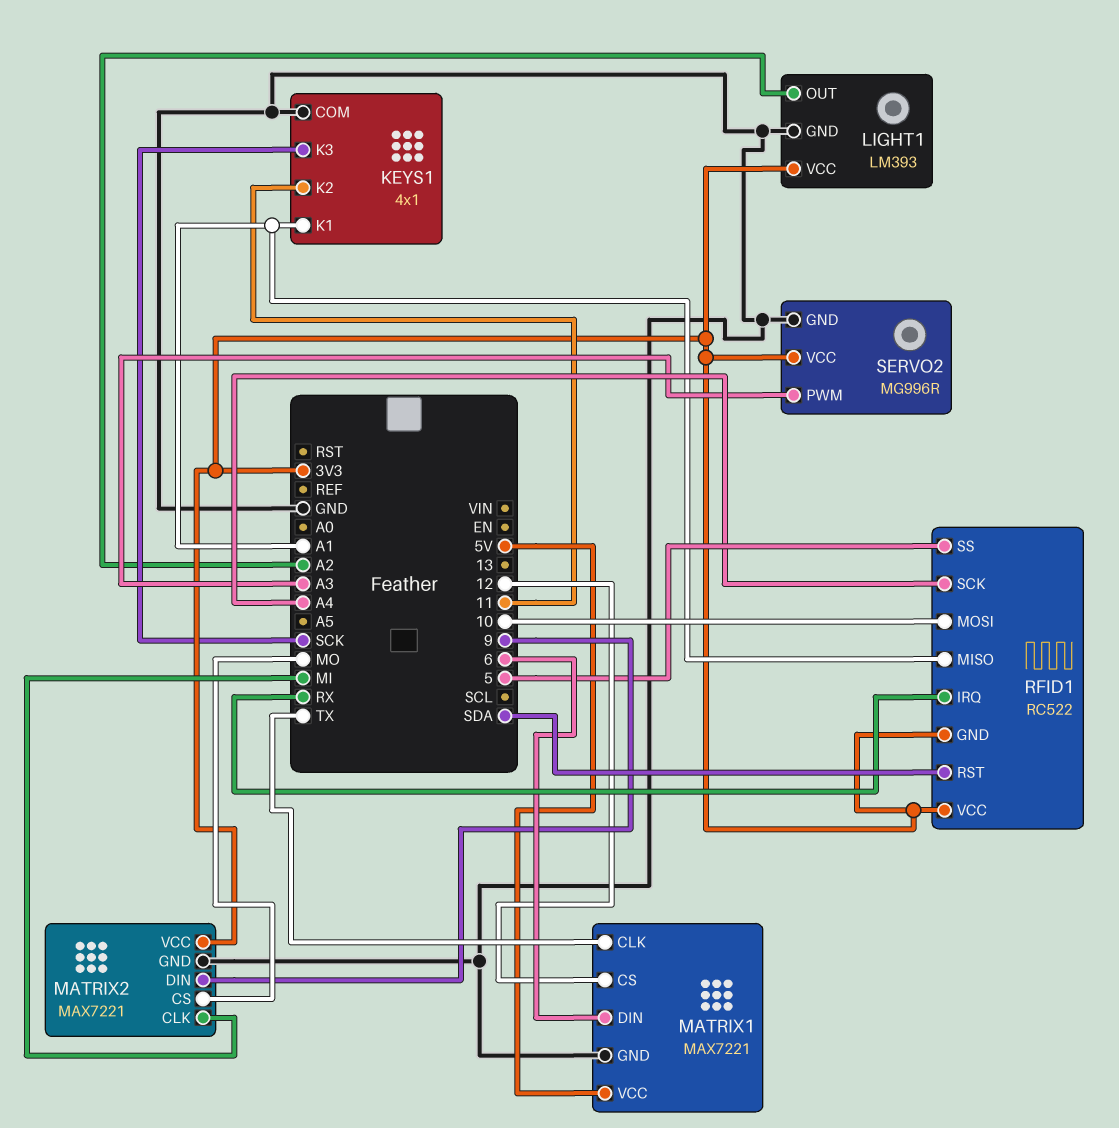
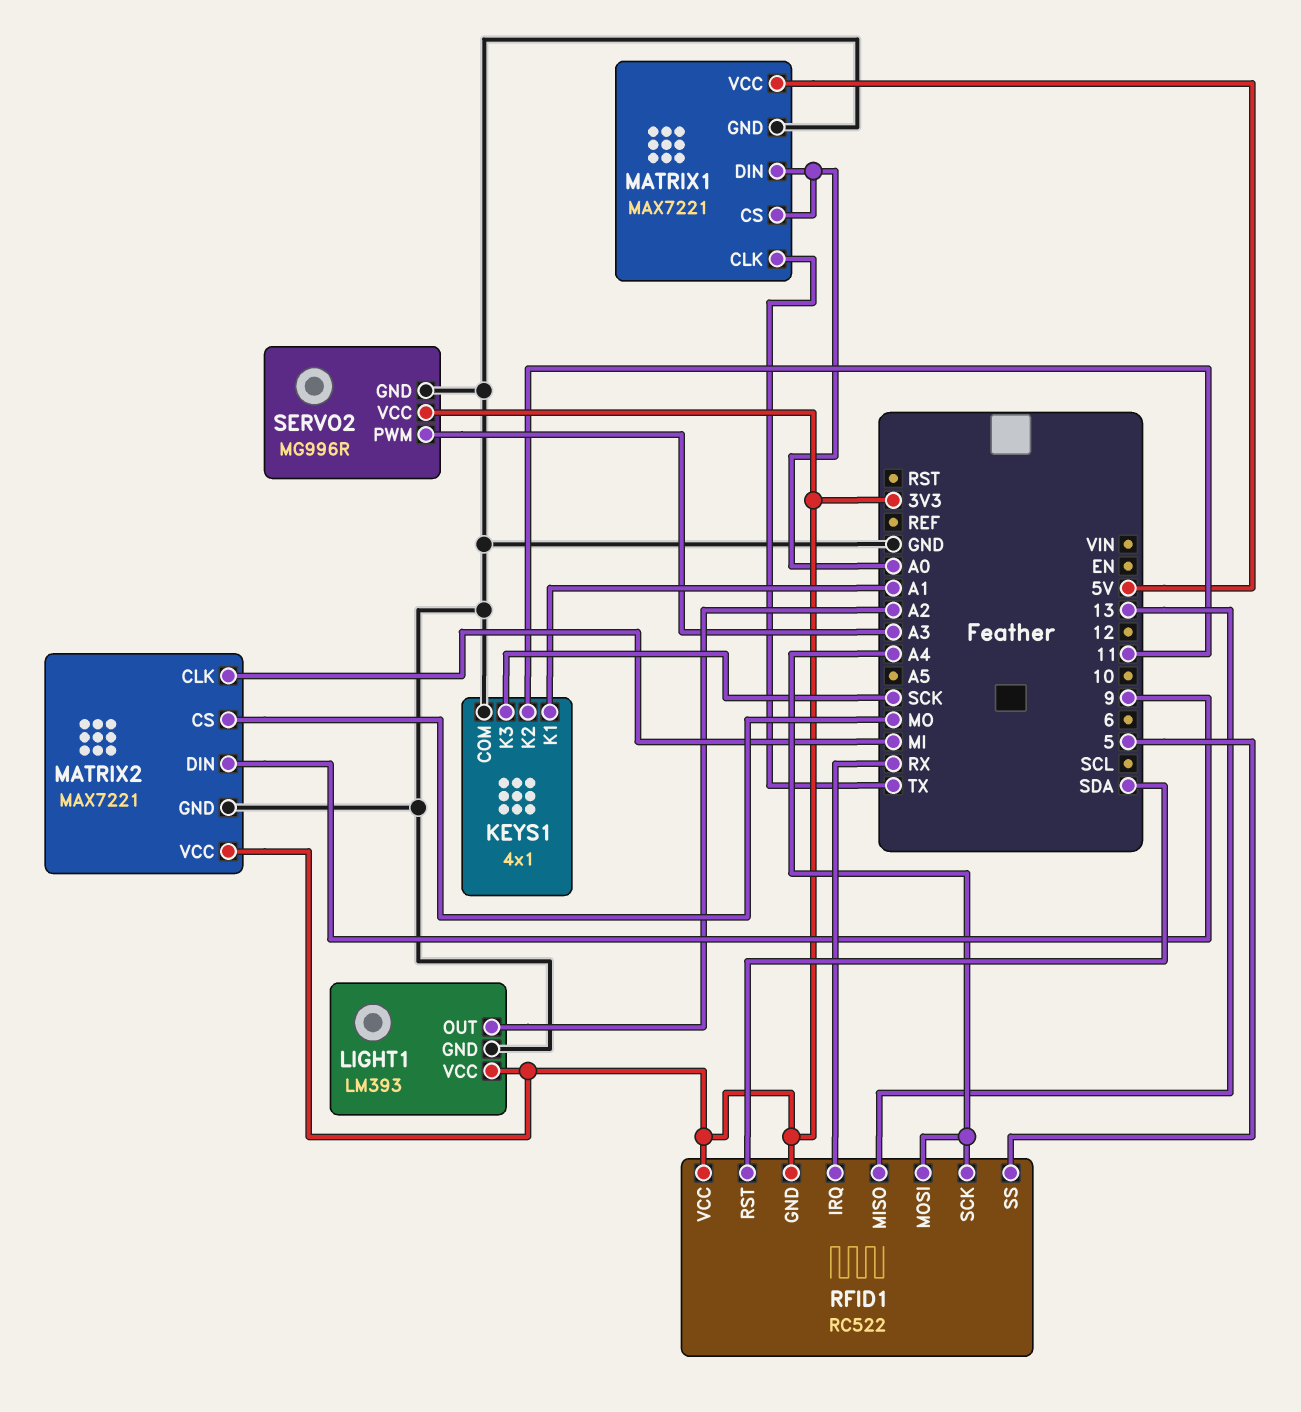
MATRIX1 pin CS: 12 -> A0
MATRIX1 pin DIN: 6 -> A0
RFID1 pin MISO: A1 -> 13
RFID1 pin MOSI: 10 -> A4

